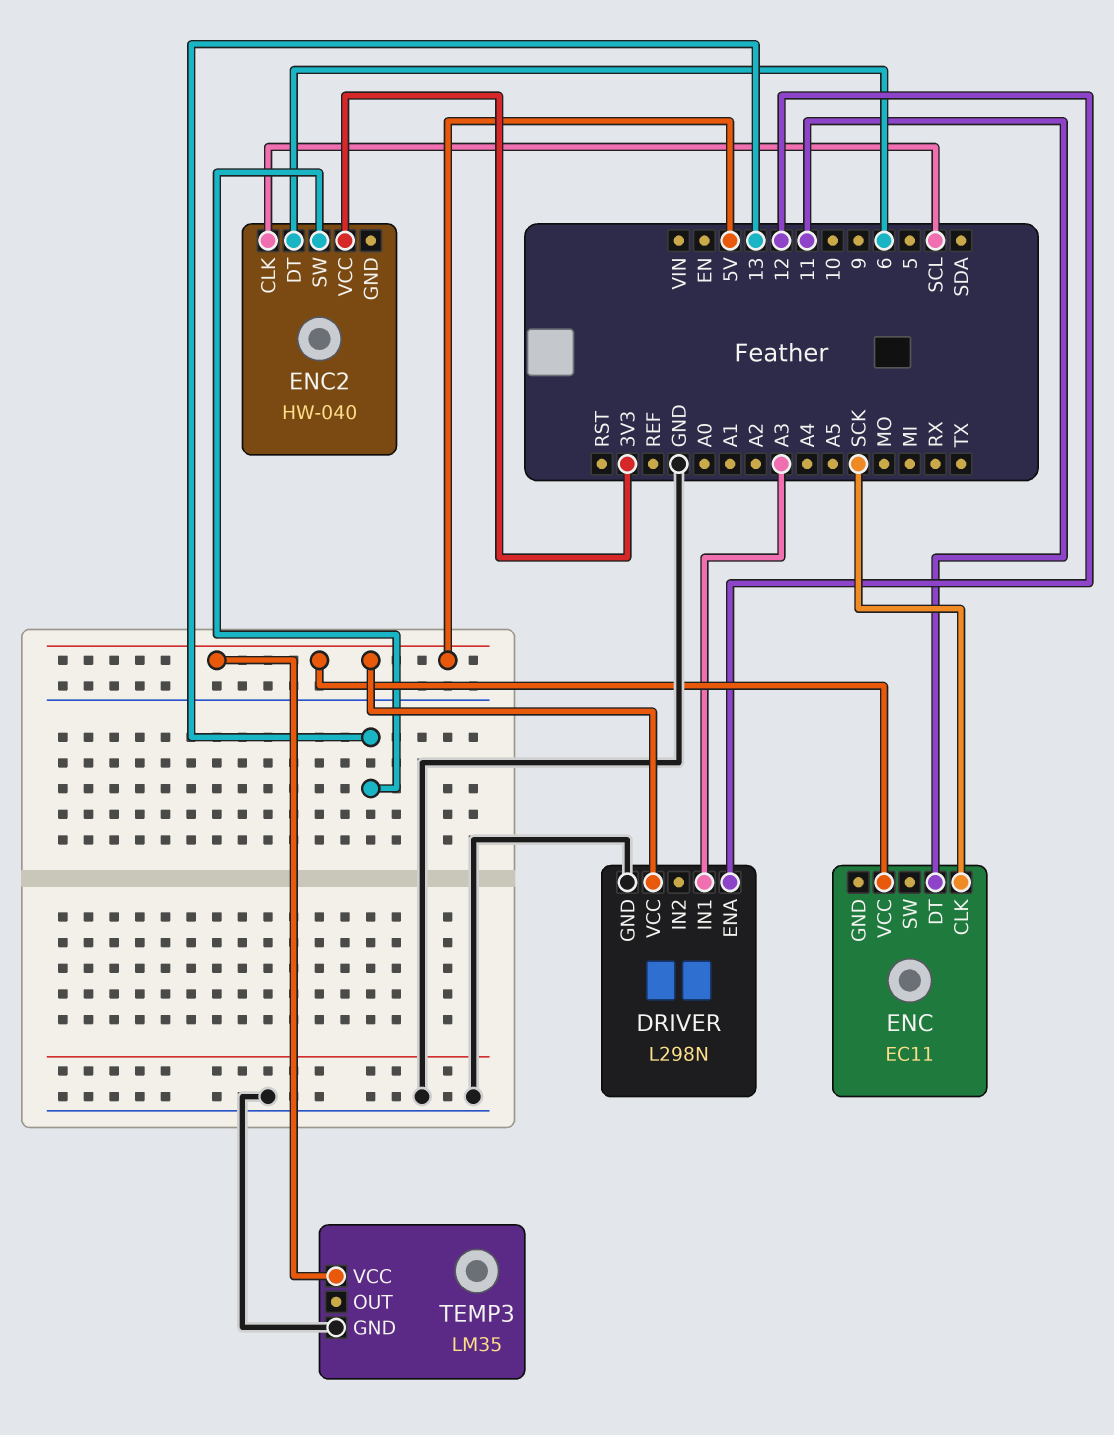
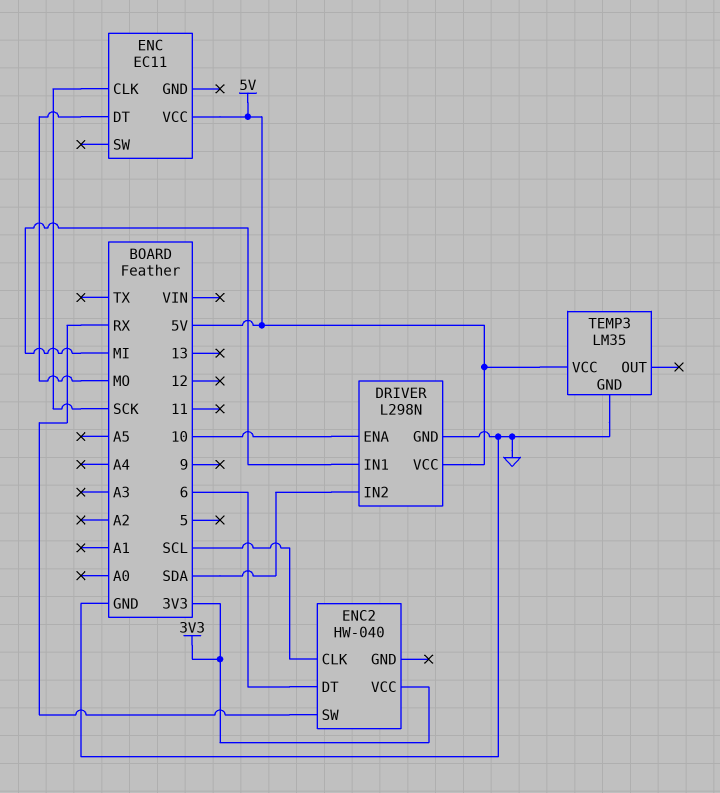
DRIVER pin ENA: 12 -> 10
DRIVER pin IN1: A3 -> MI
DRIVER pin IN2: none -> SDA
ENC pin DT: 11 -> MO
ENC2 pin SW: 13 -> RX

